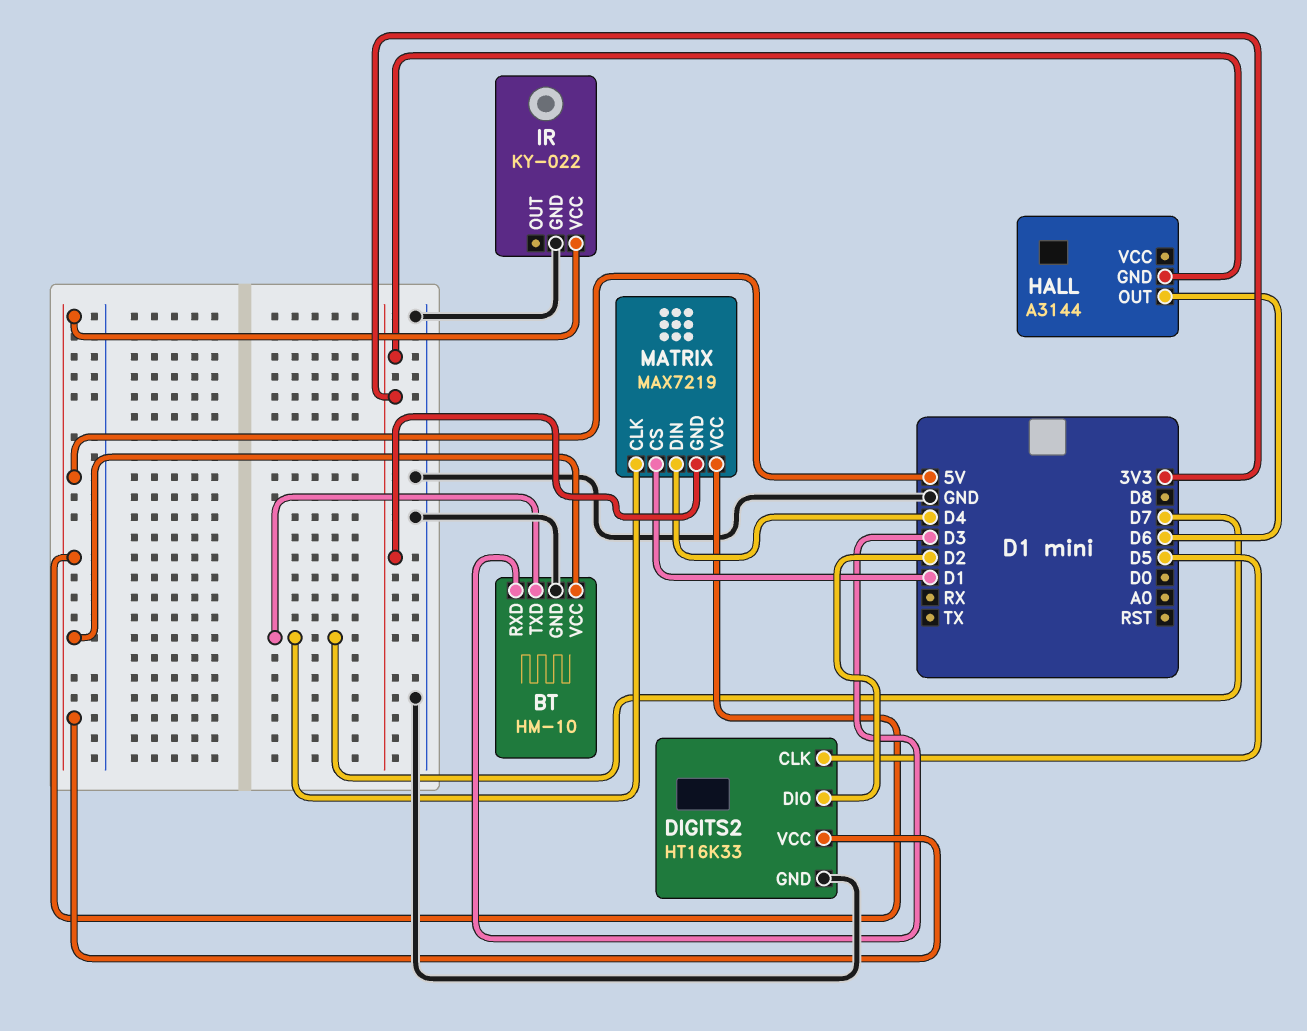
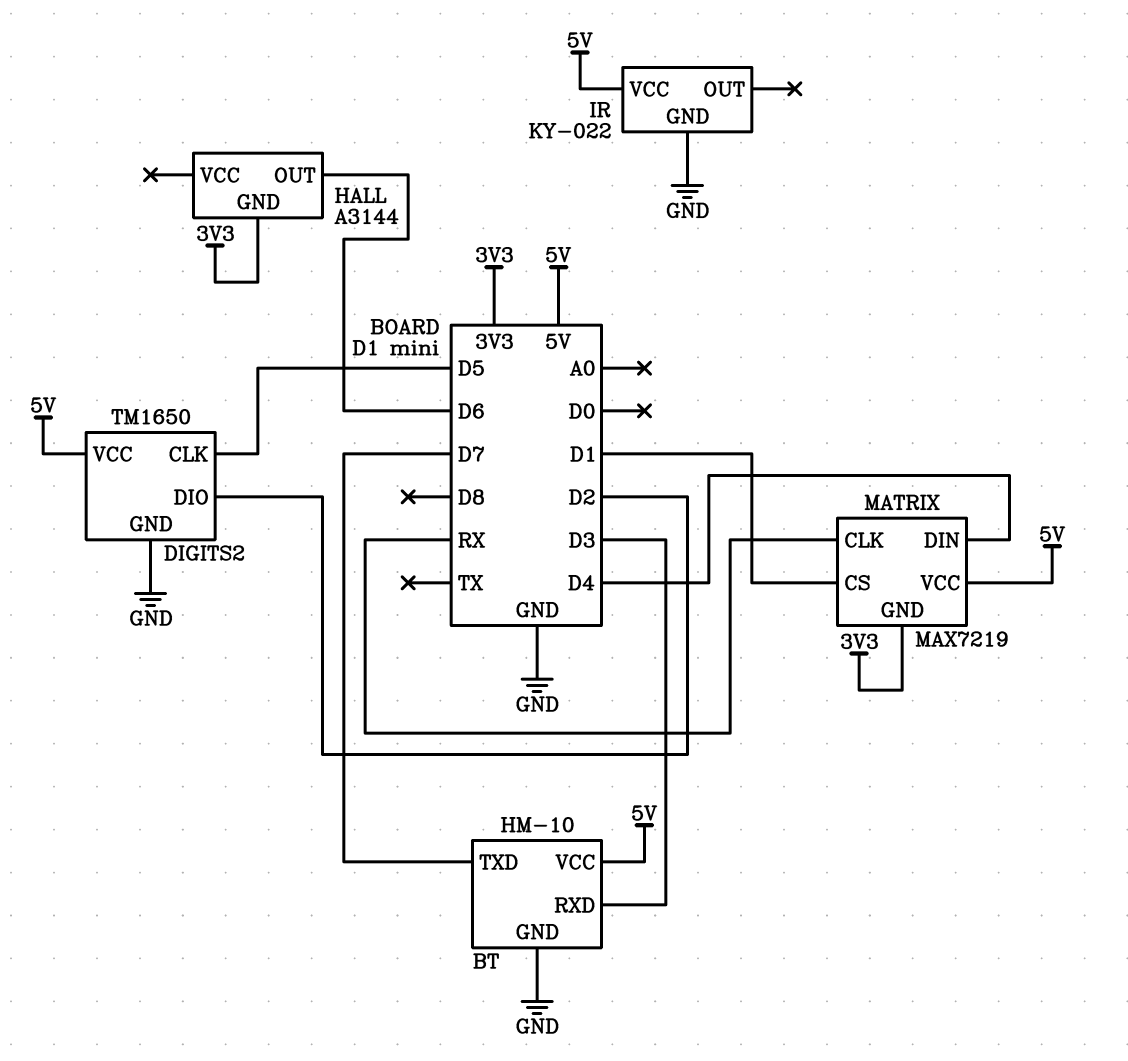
DIGITS2: HT16K33 -> TM1650
MATRIX pin CLK: D7 -> RX

